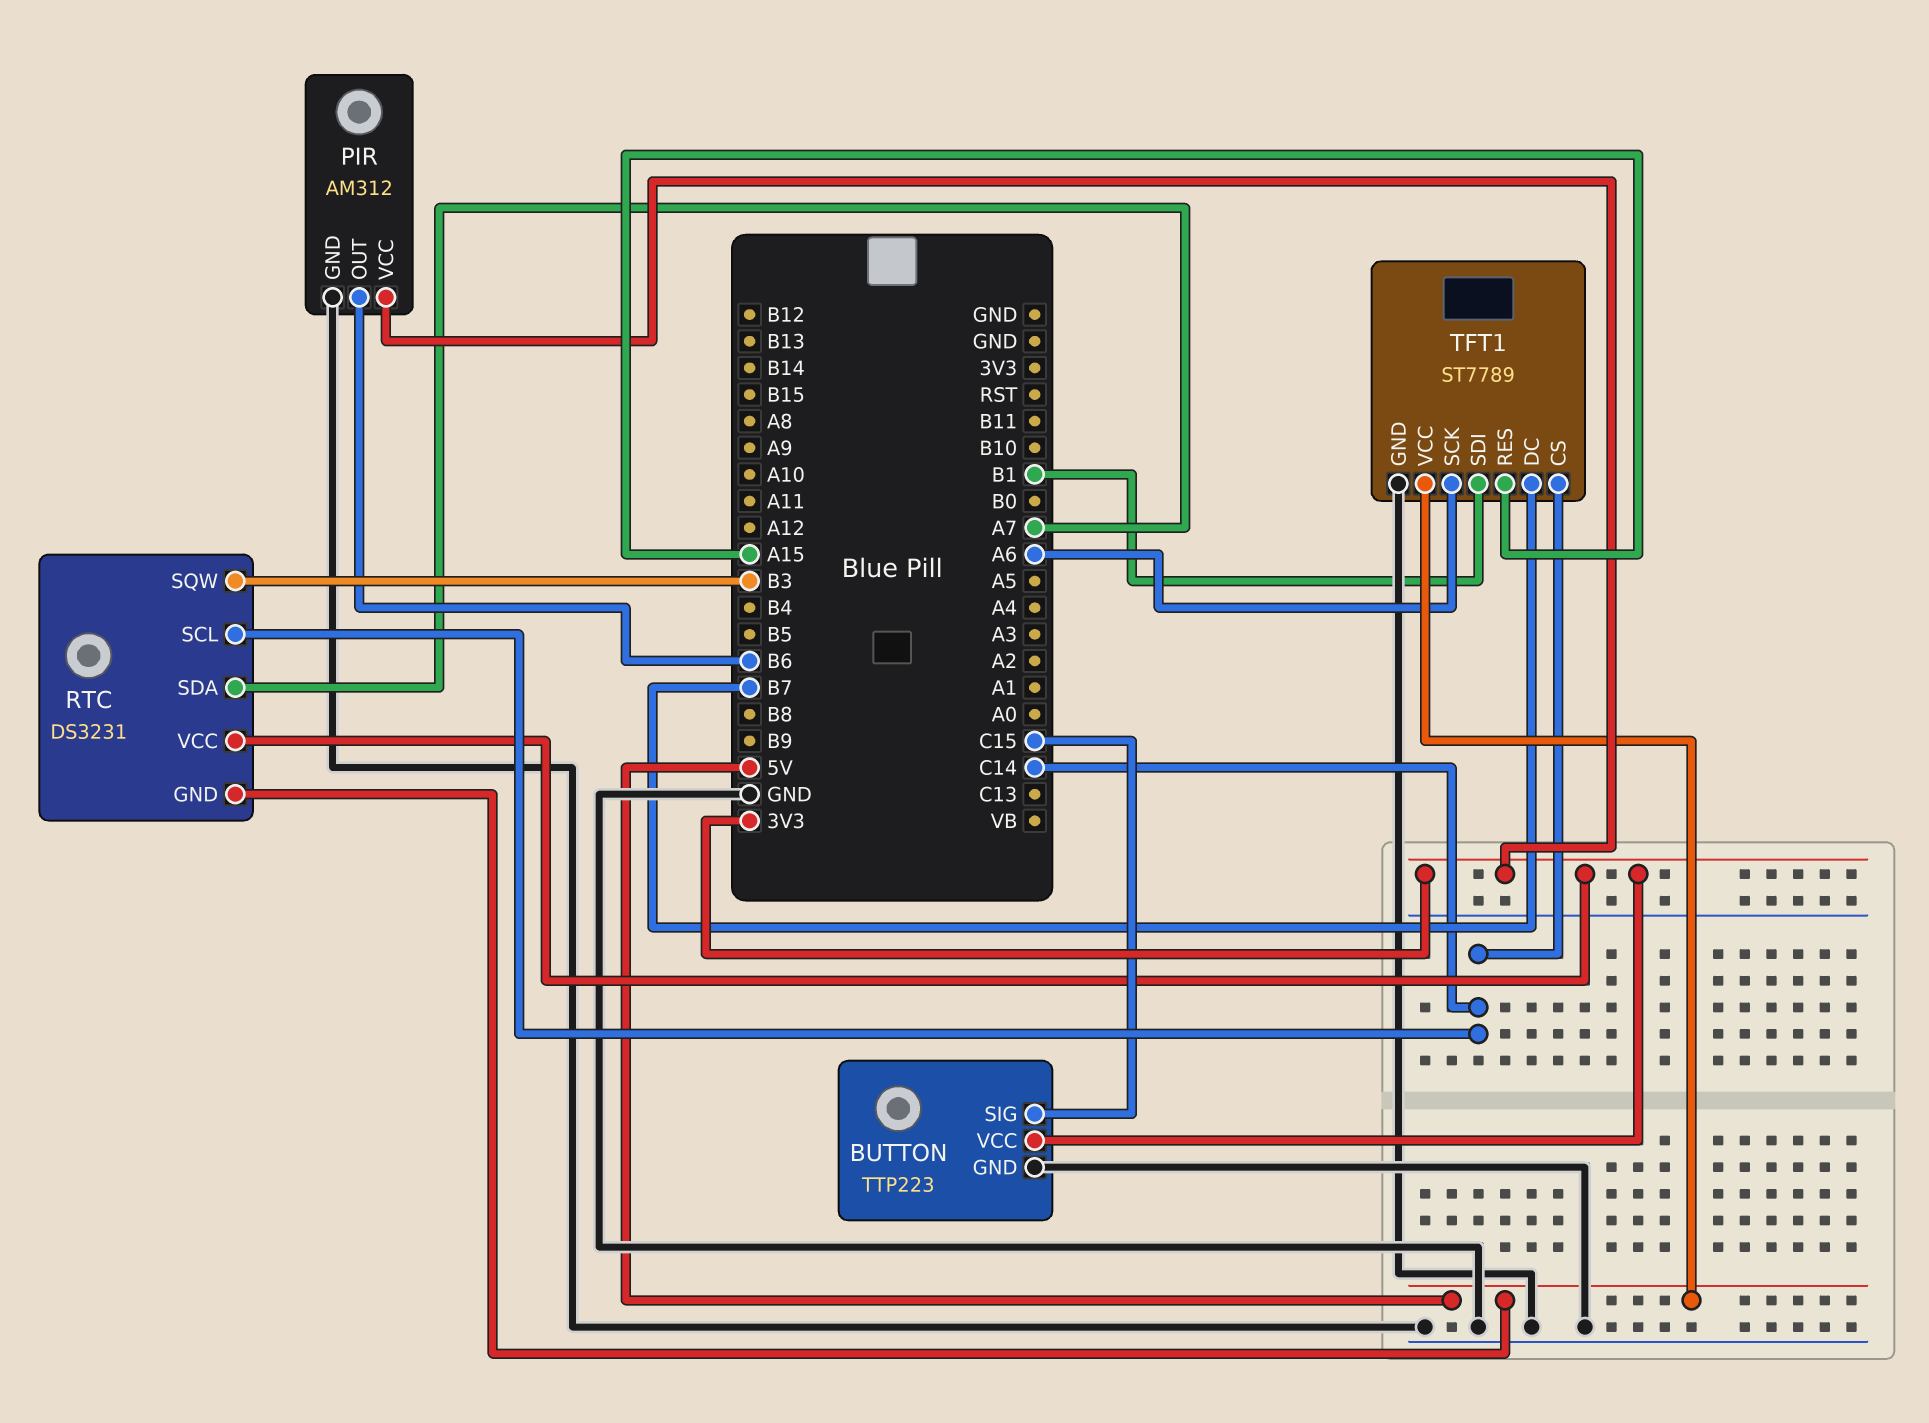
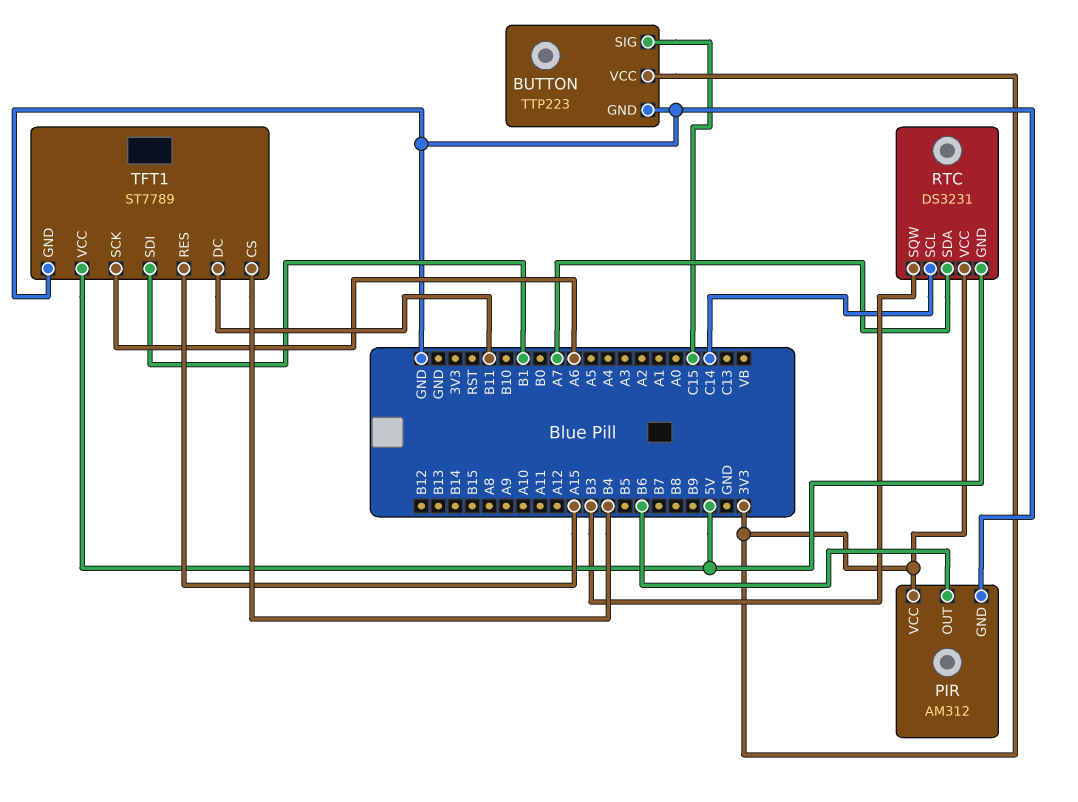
TFT1 pin CS: C14 -> B4
TFT1 pin DC: B7 -> B11

